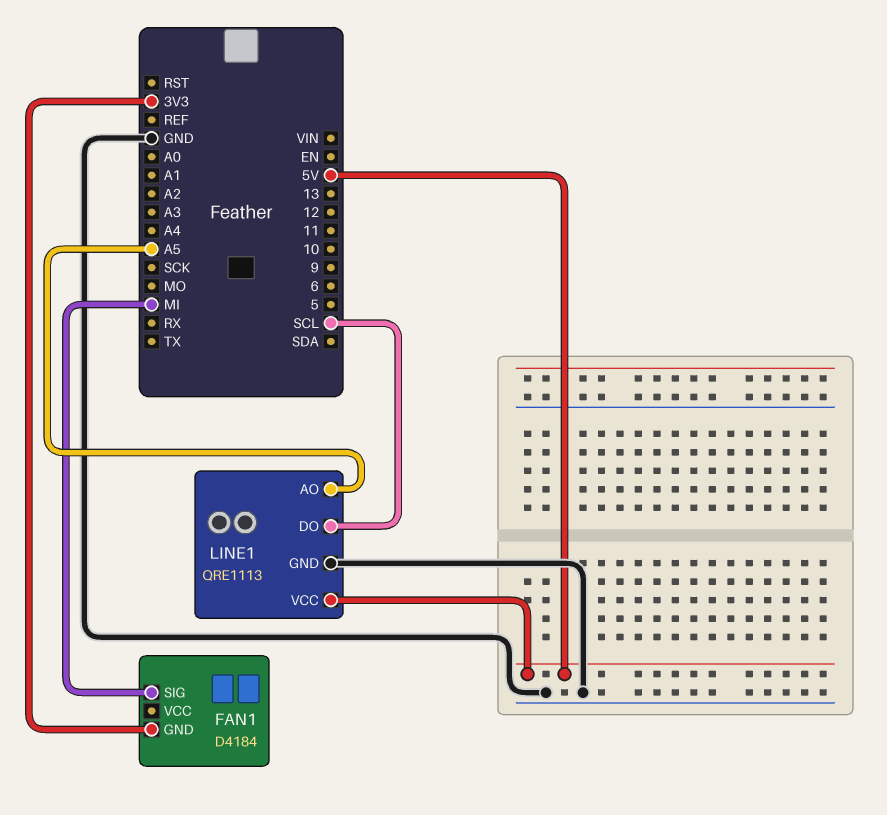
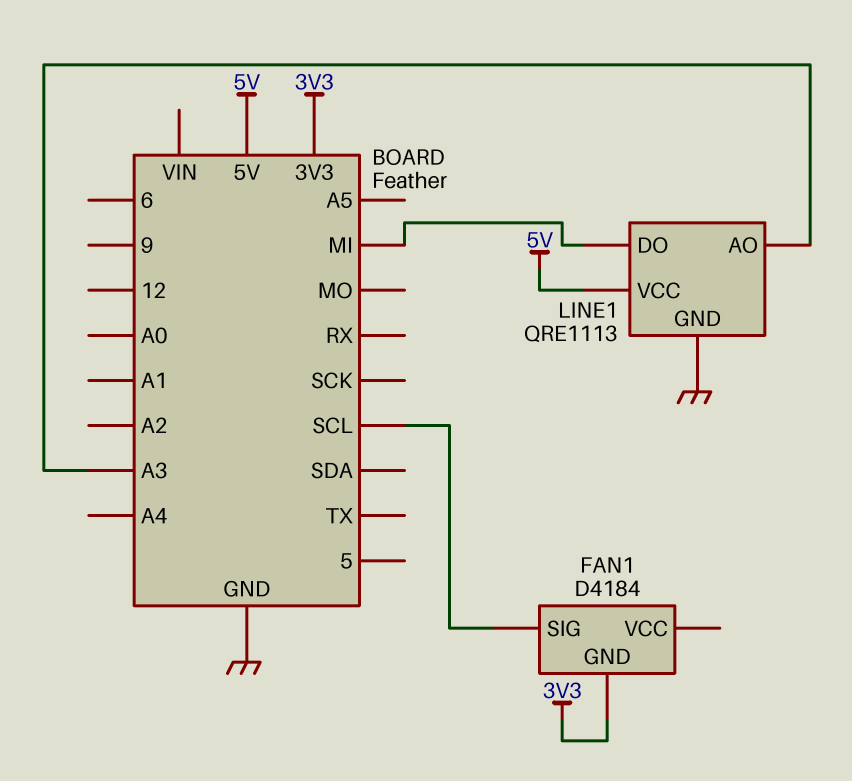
FAN1 pin SIG: MI -> SCL
LINE1 pin AO: A5 -> A3
LINE1 pin DO: SCL -> MI

